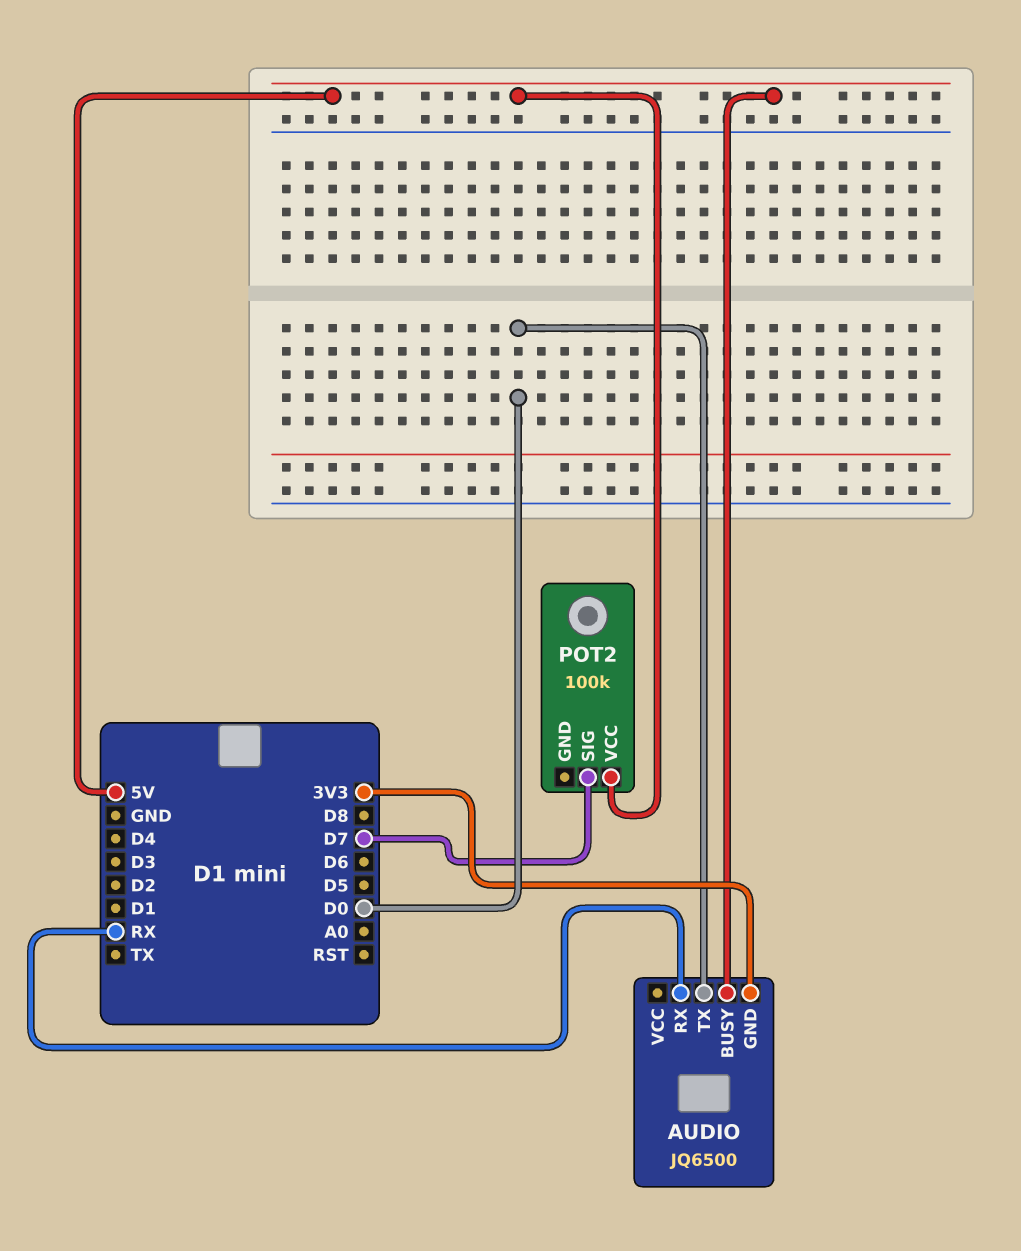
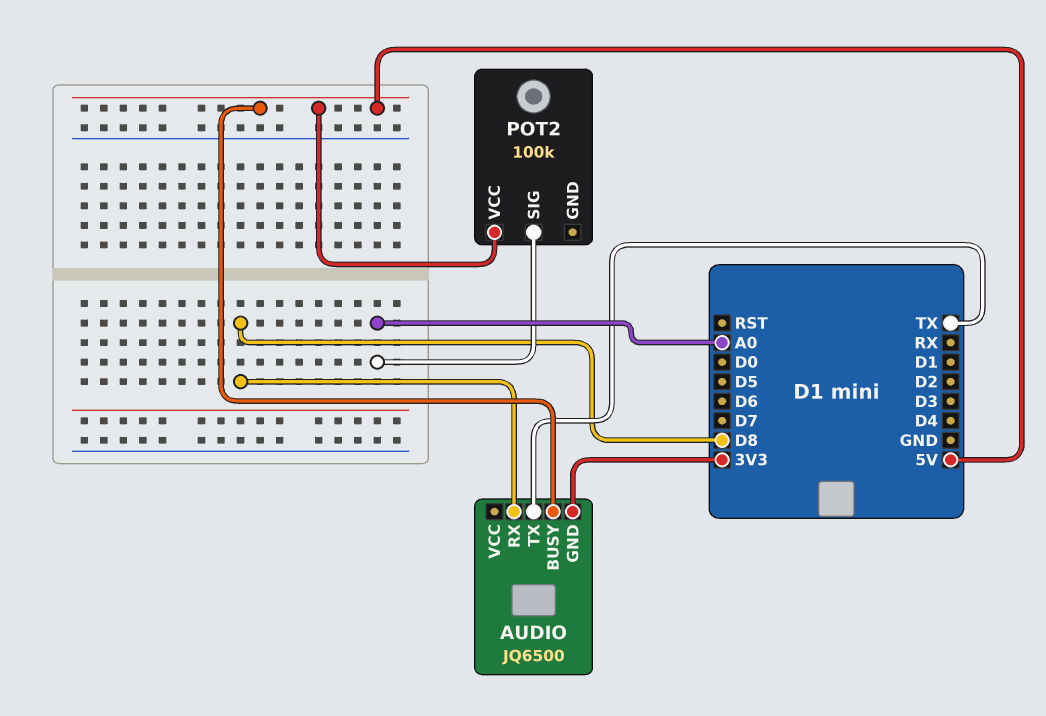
AUDIO pin RX: RX -> D8
AUDIO pin TX: D0 -> TX
POT2 pin SIG: D7 -> A0

